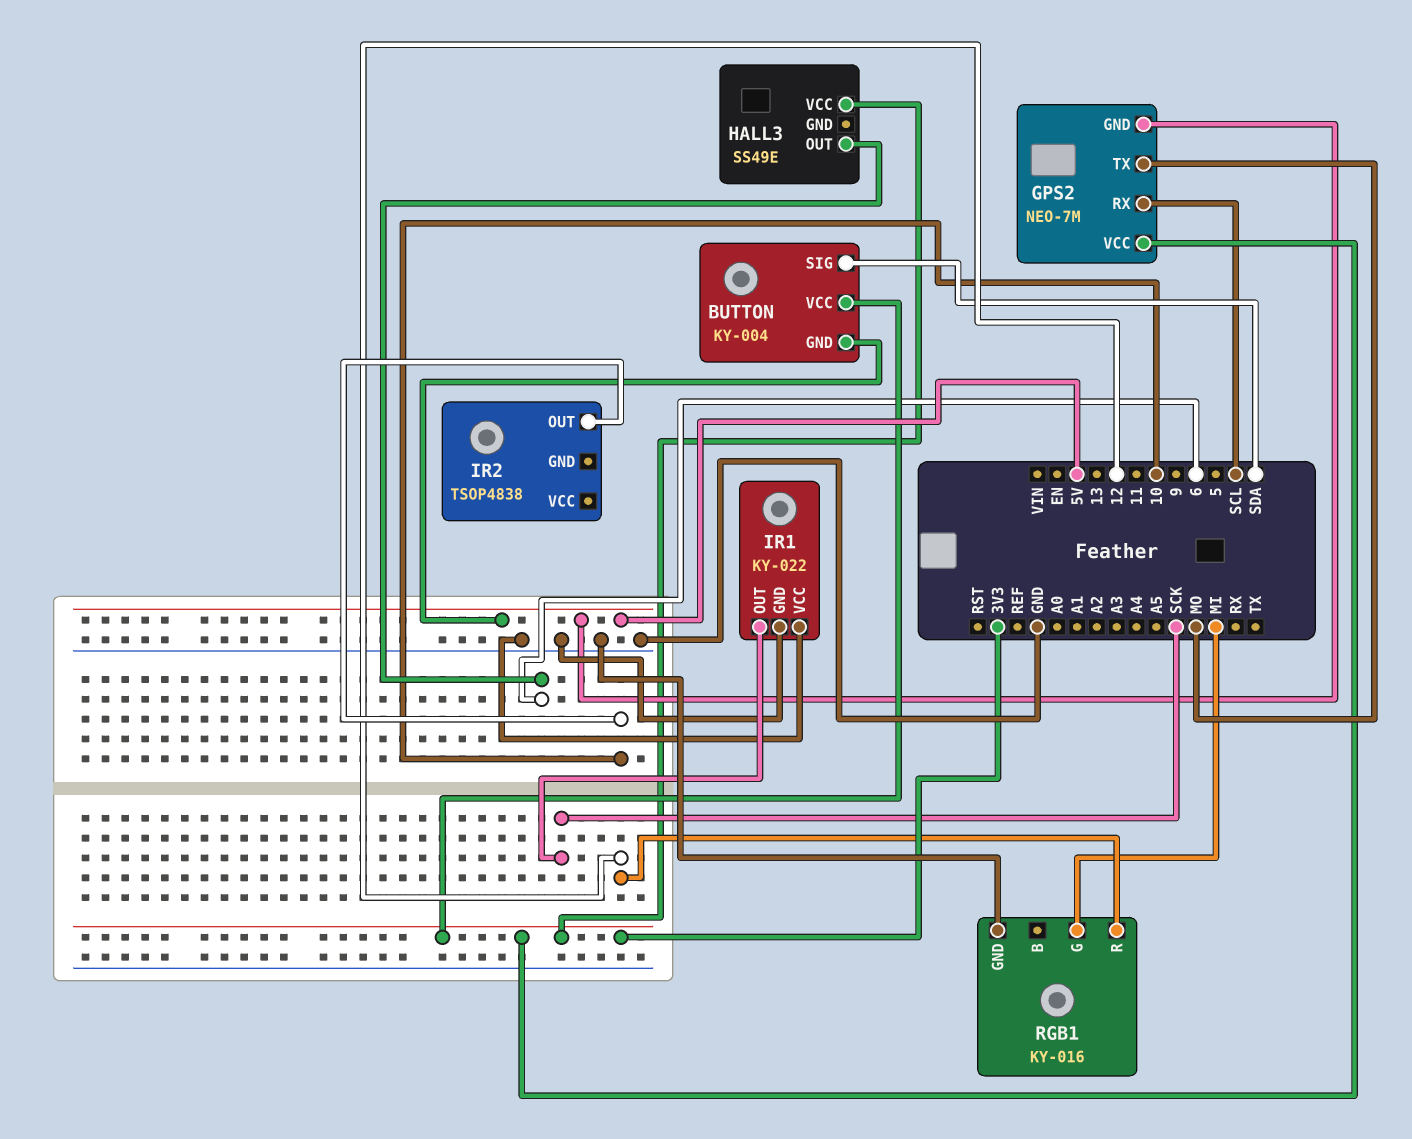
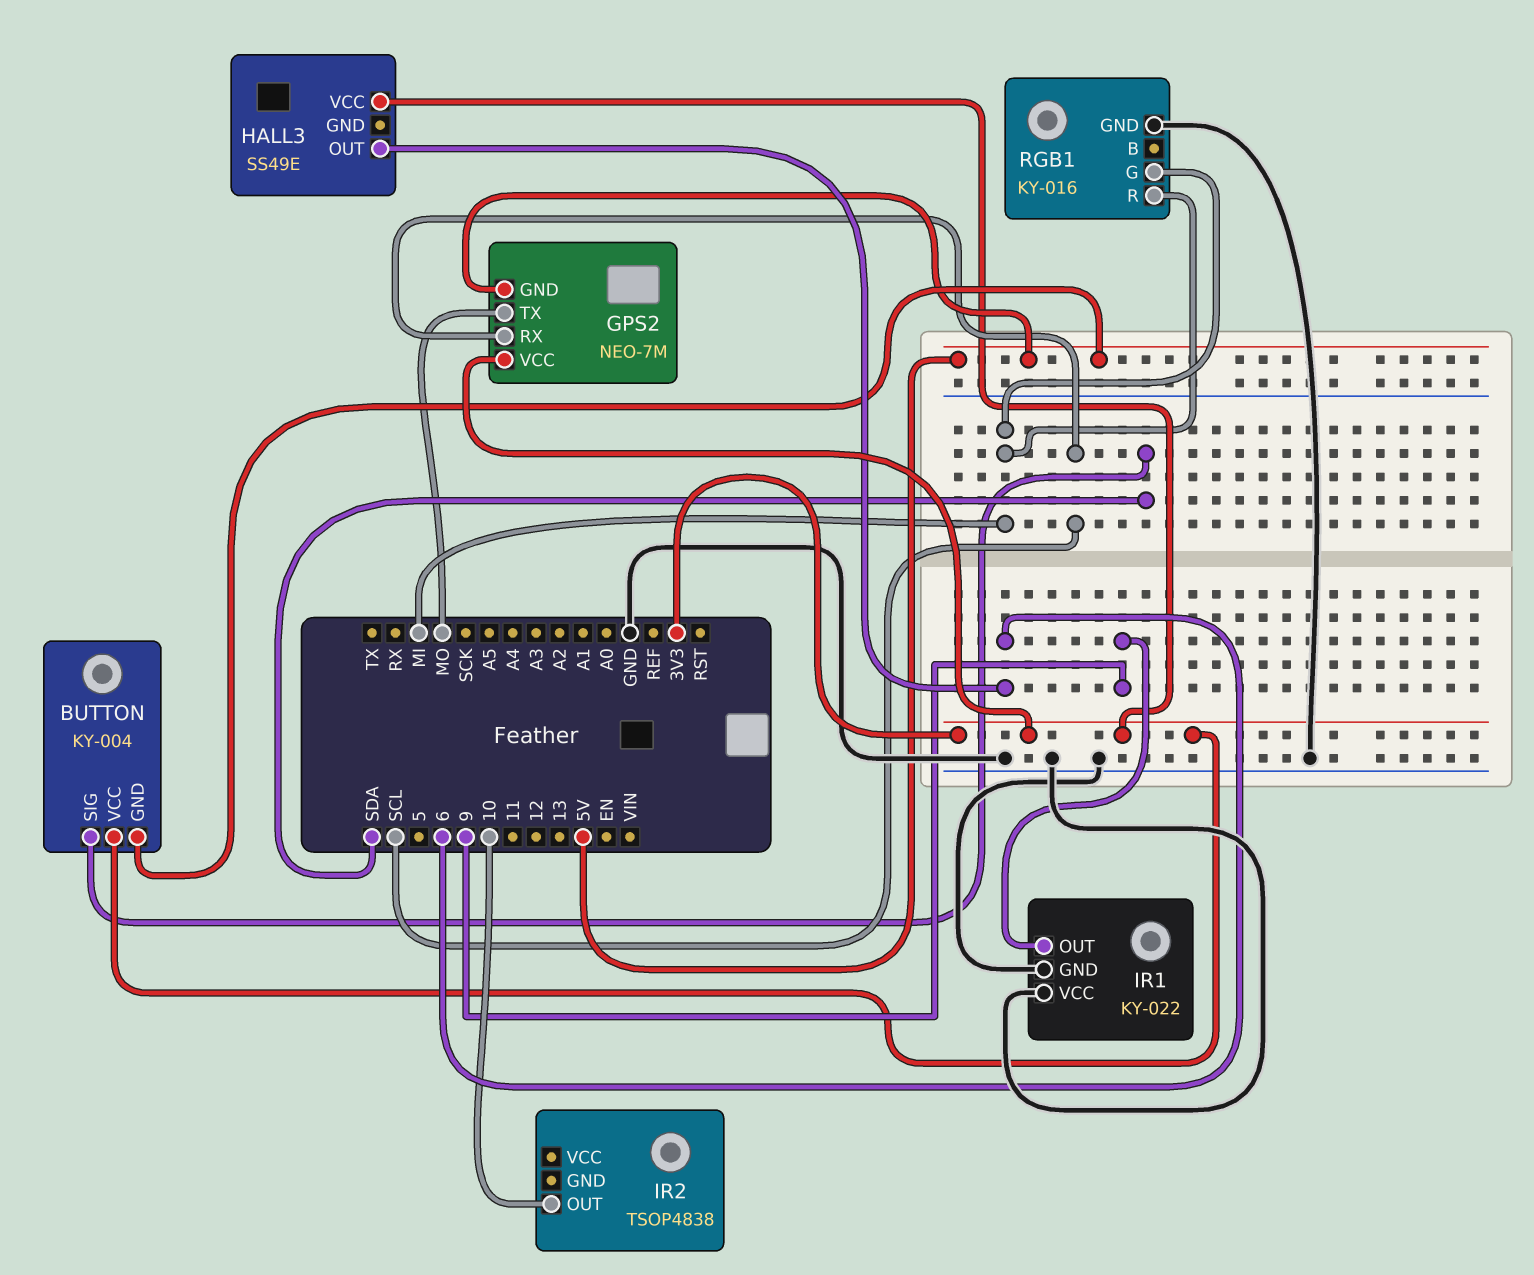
IR1 pin OUT: SCK -> 9
RGB1 pin R: 12 -> MI

